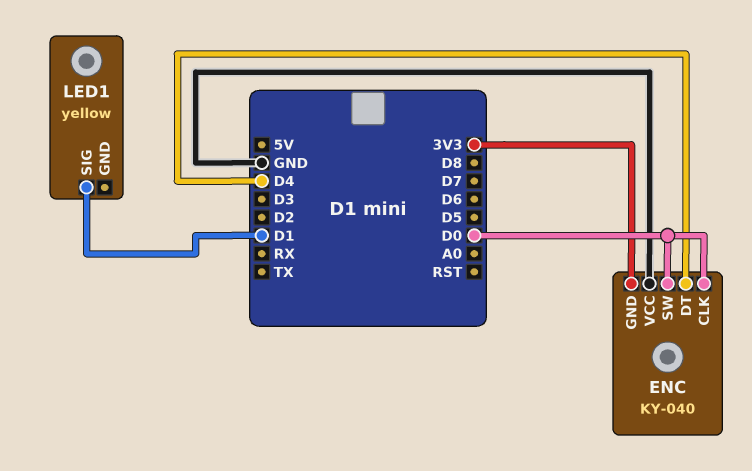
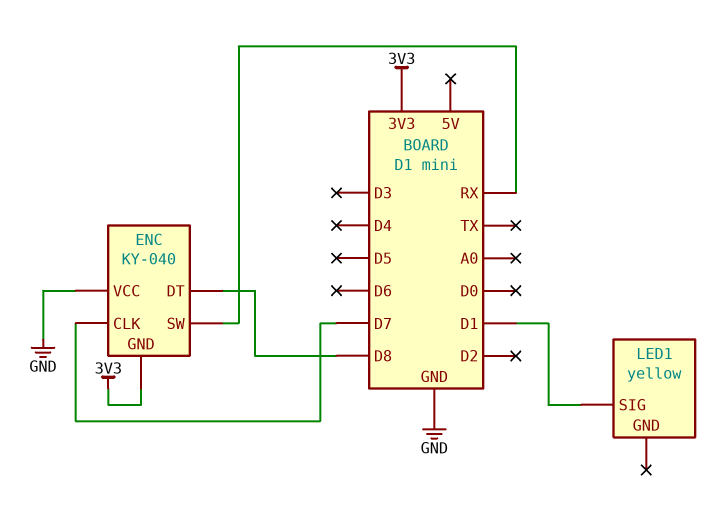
ENC pin CLK: D0 -> D7
ENC pin DT: D4 -> D8
ENC pin SW: D0 -> RX

